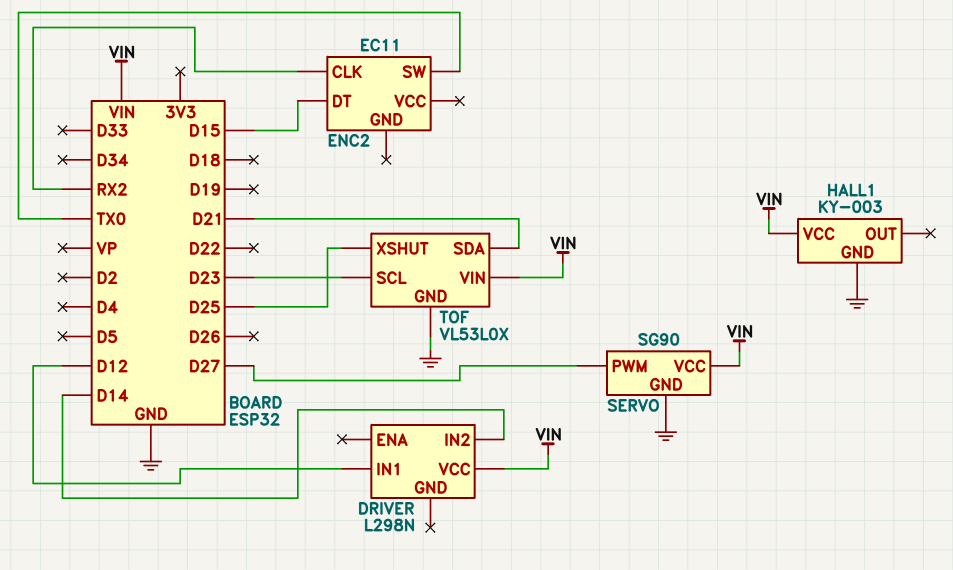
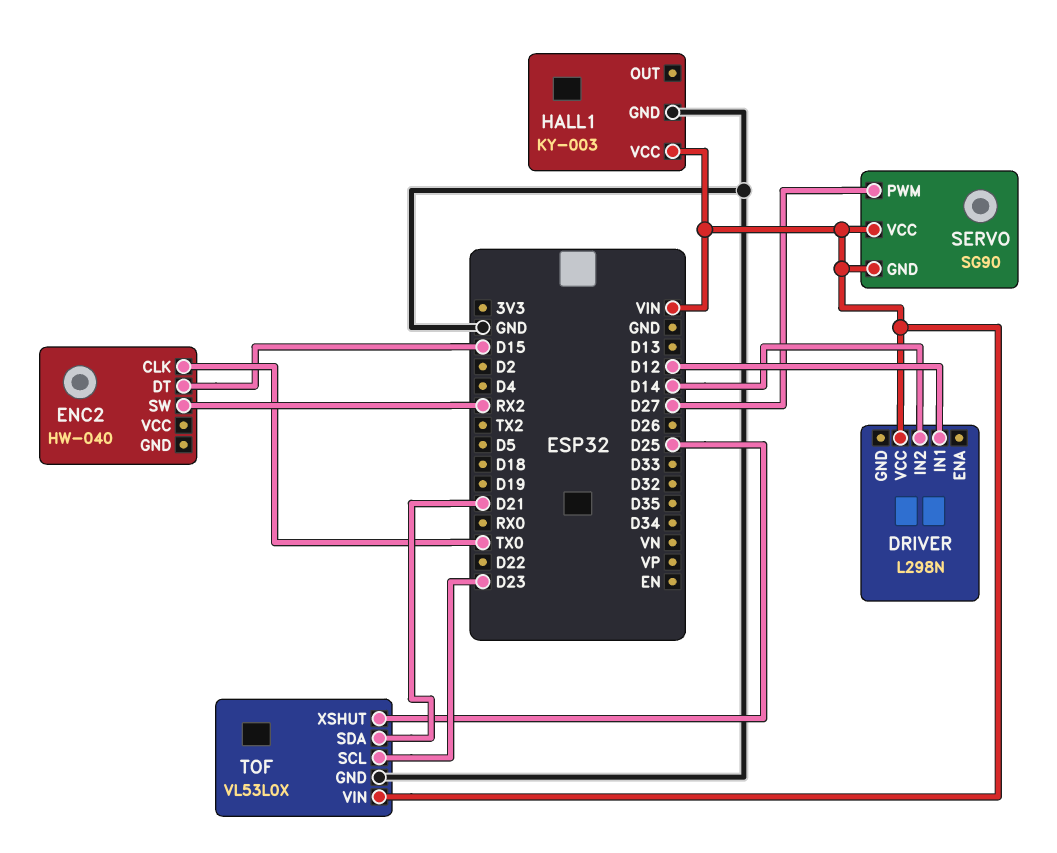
ENC2: EC11 -> HW-040
ENC2 pin CLK: RX2 -> TX0
ENC2 pin SW: TX0 -> RX2
SERVO pin GND: GND -> VIN

